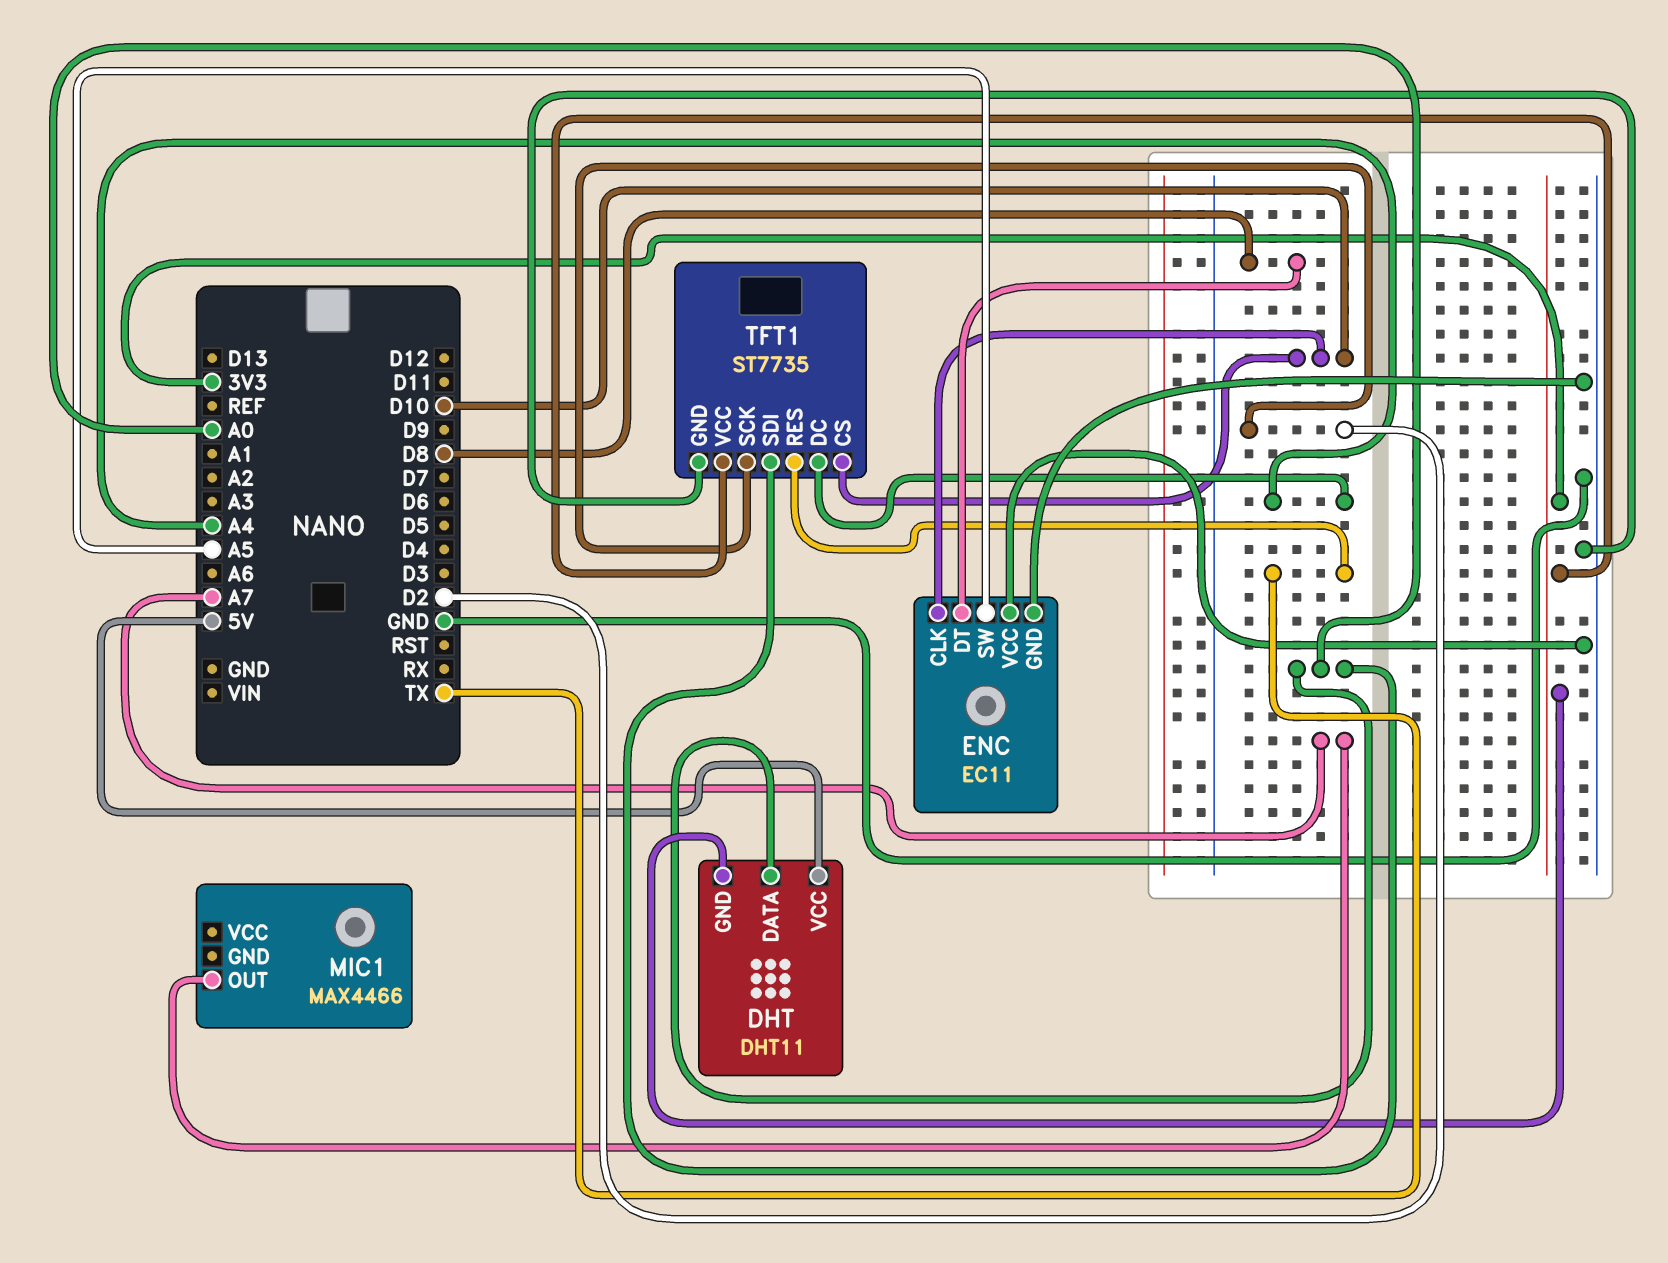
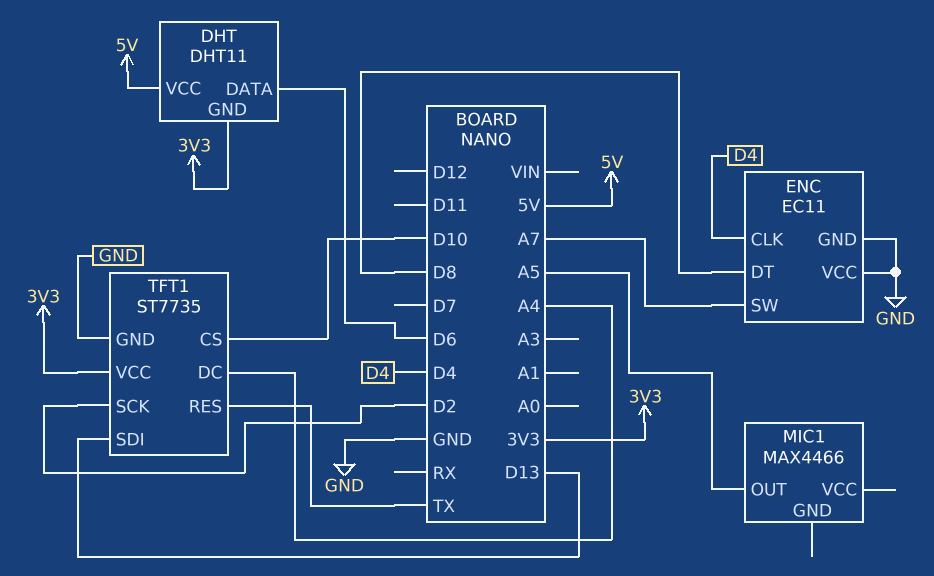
DHT pin DATA: A0 -> D6
ENC pin CLK: D10 -> D4
ENC pin SW: A5 -> A7
MIC1 pin OUT: A7 -> A5
TFT1 pin SDI: A0 -> D13

